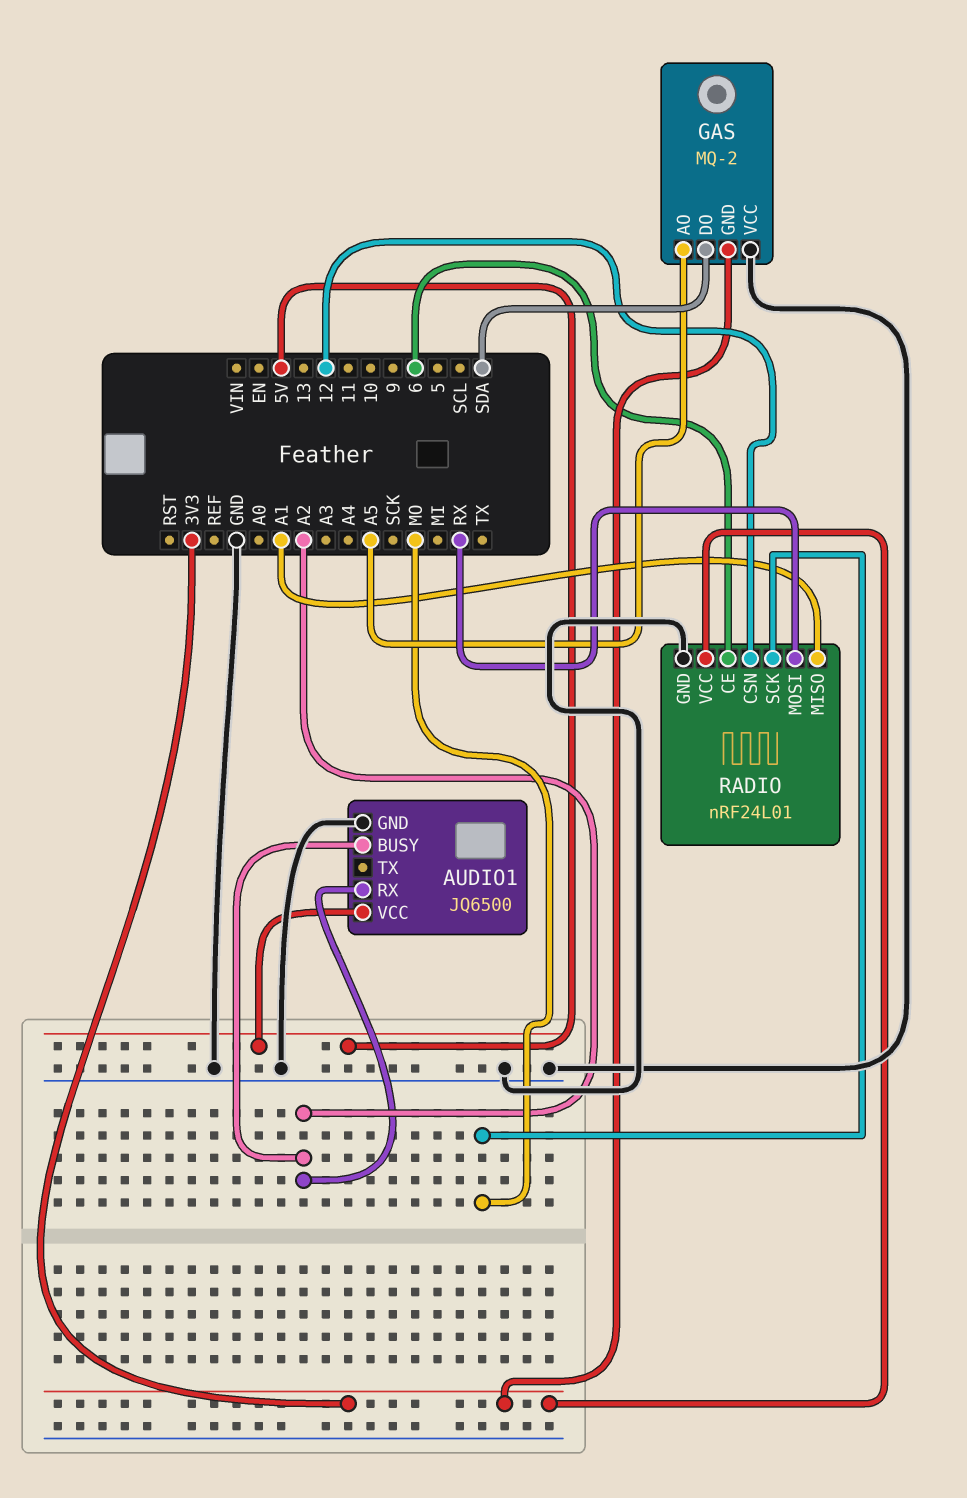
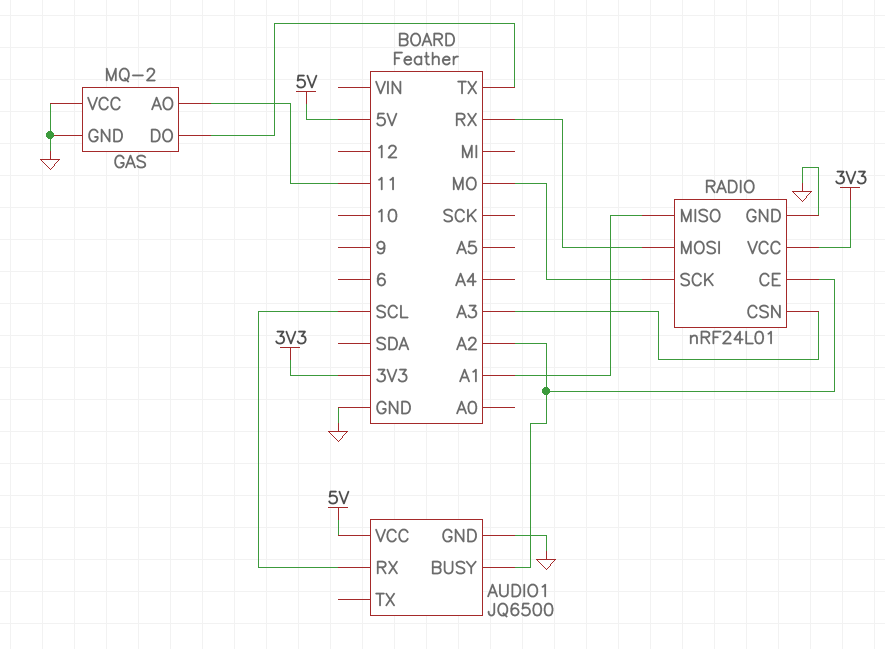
AUDIO1 pin RX: A2 -> SCL
GAS pin AO: A5 -> 11
GAS pin DO: SDA -> TX
GAS pin GND: 3V3 -> GND
RADIO pin CE: 6 -> A2
RADIO pin CSN: 12 -> A3

